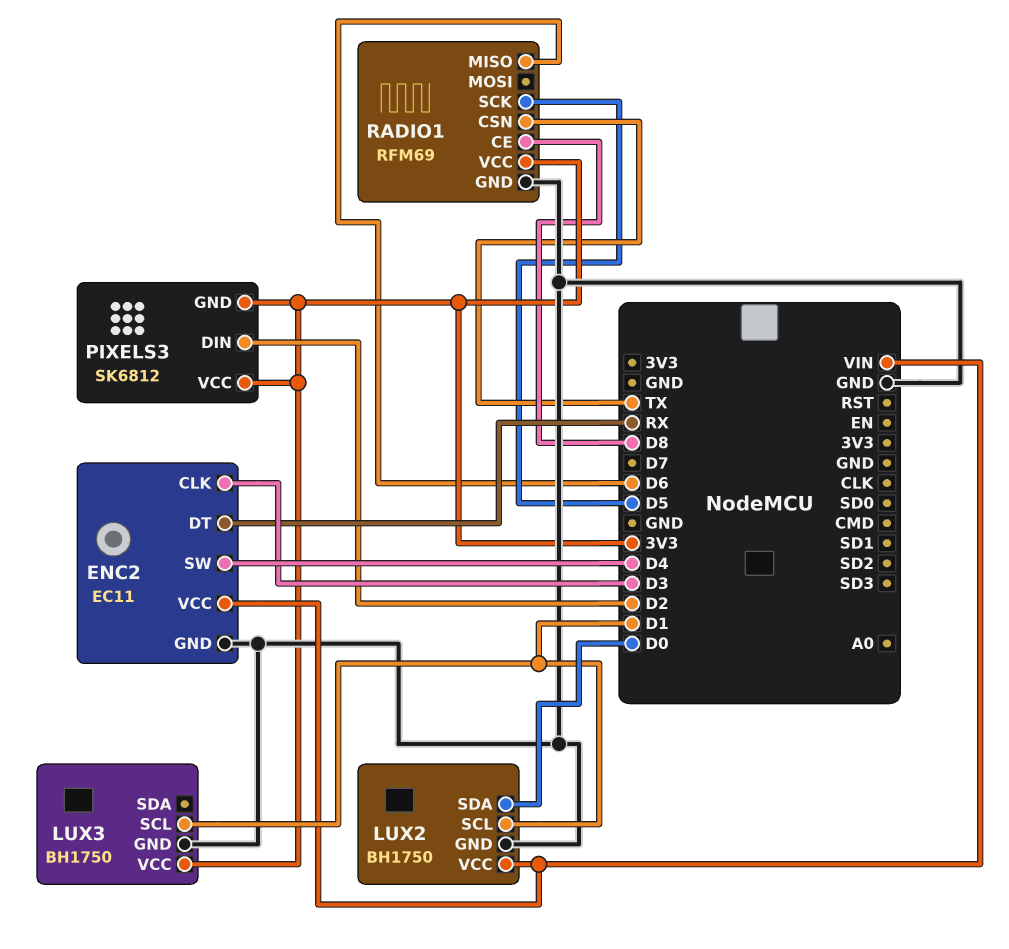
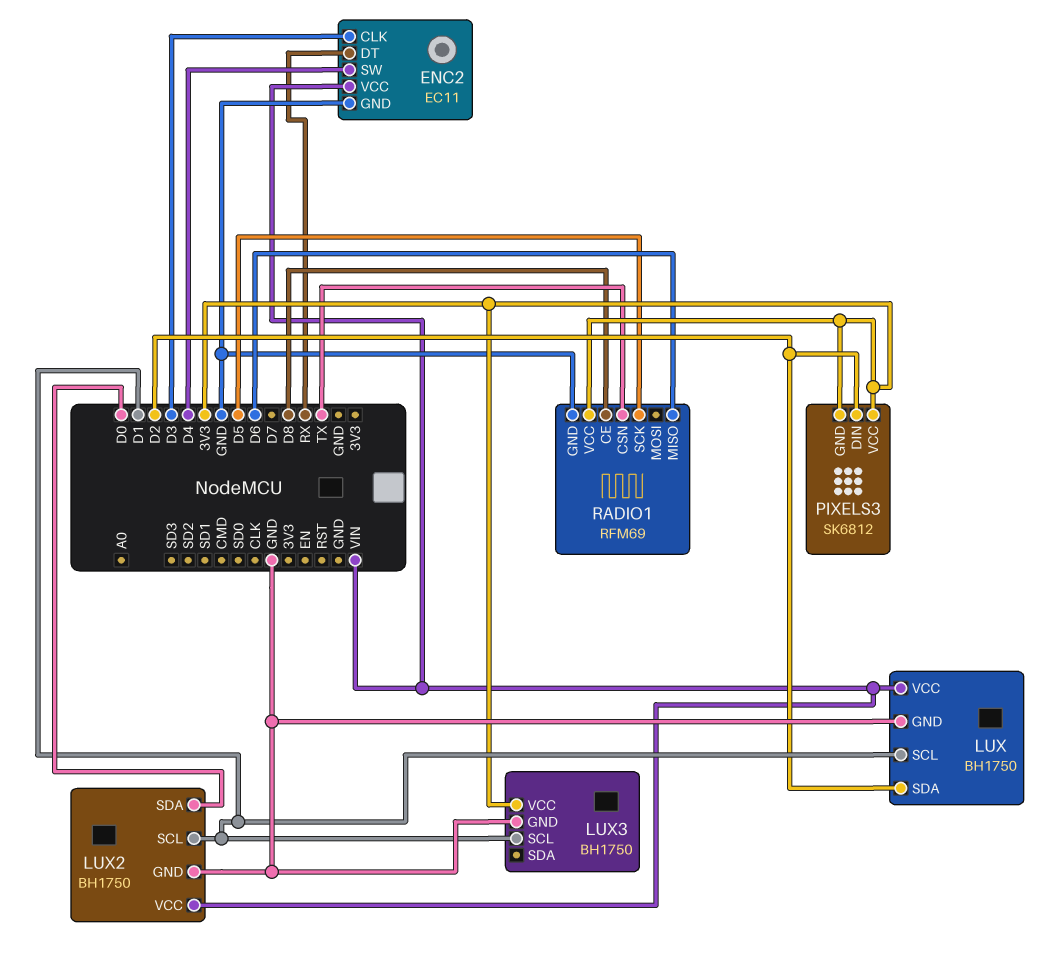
LUX: none -> BH1750
LUX pin GND: none -> GND
LUX pin SCL: none -> D1
LUX pin SDA: none -> D2
LUX pin VCC: none -> VIN

